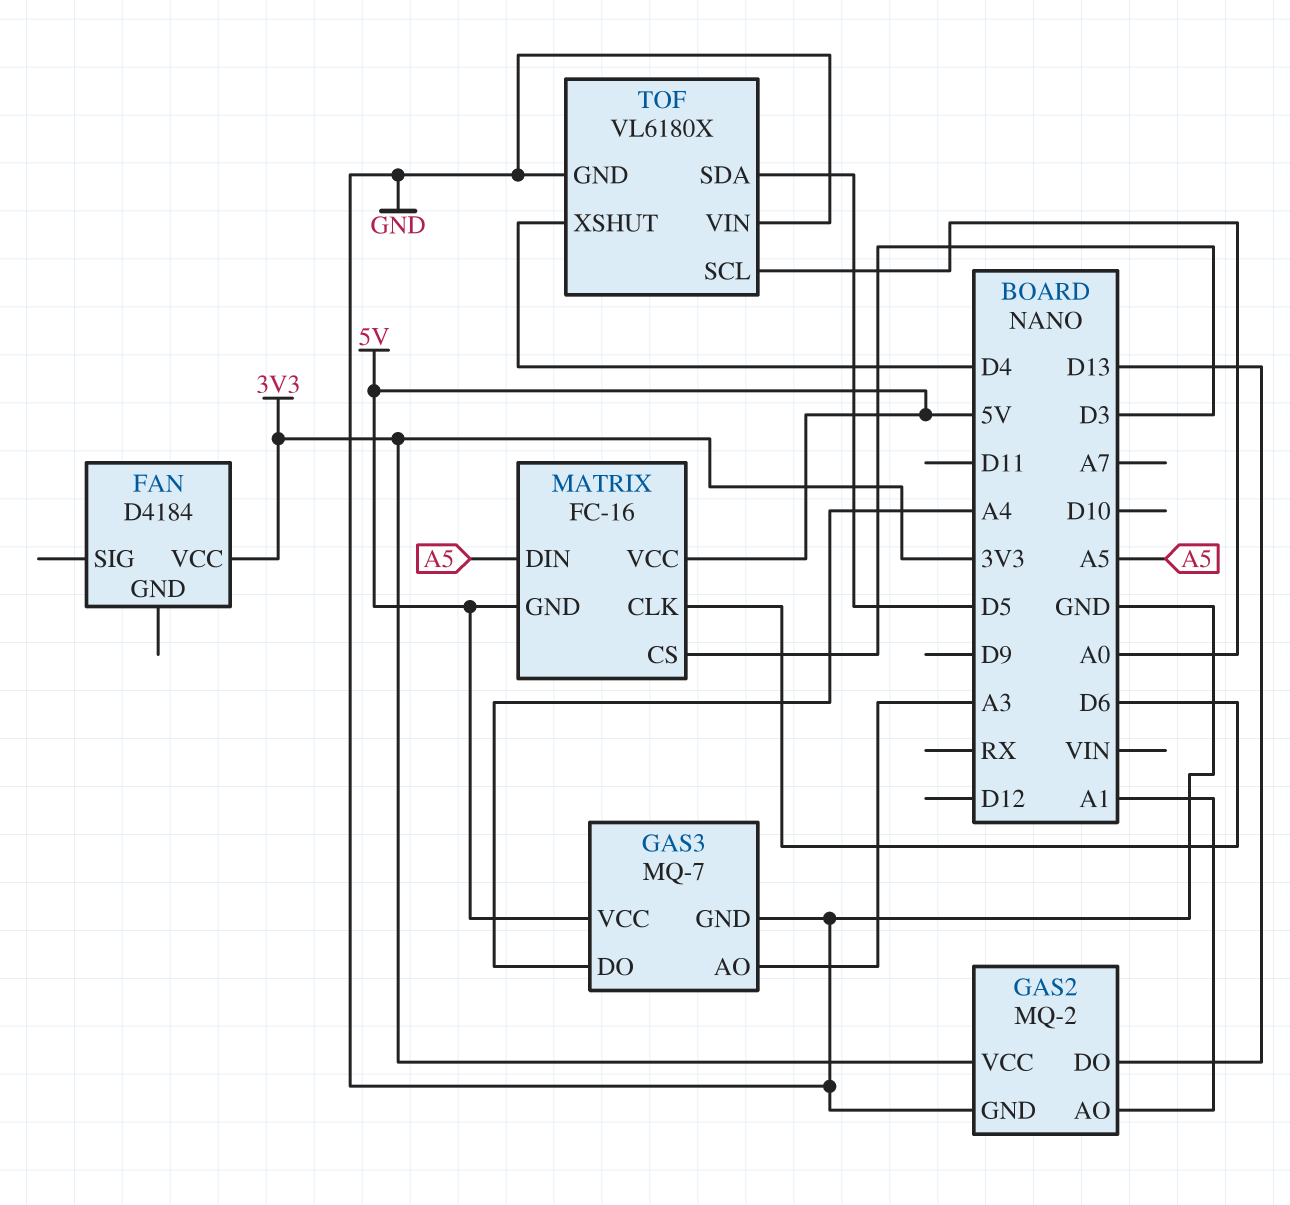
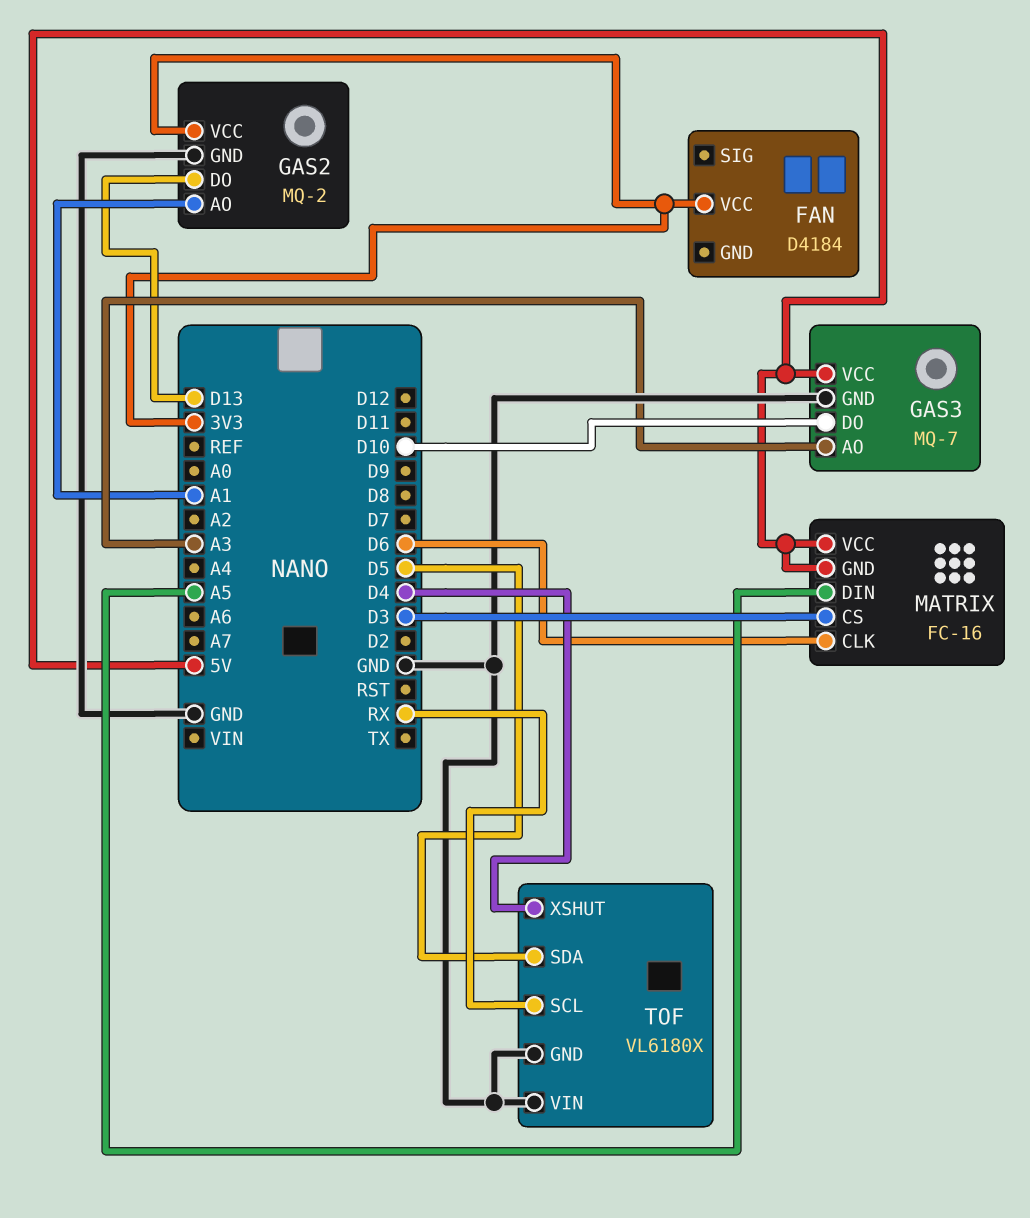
GAS3 pin DO: A4 -> D10
TOF pin SCL: A0 -> RX

